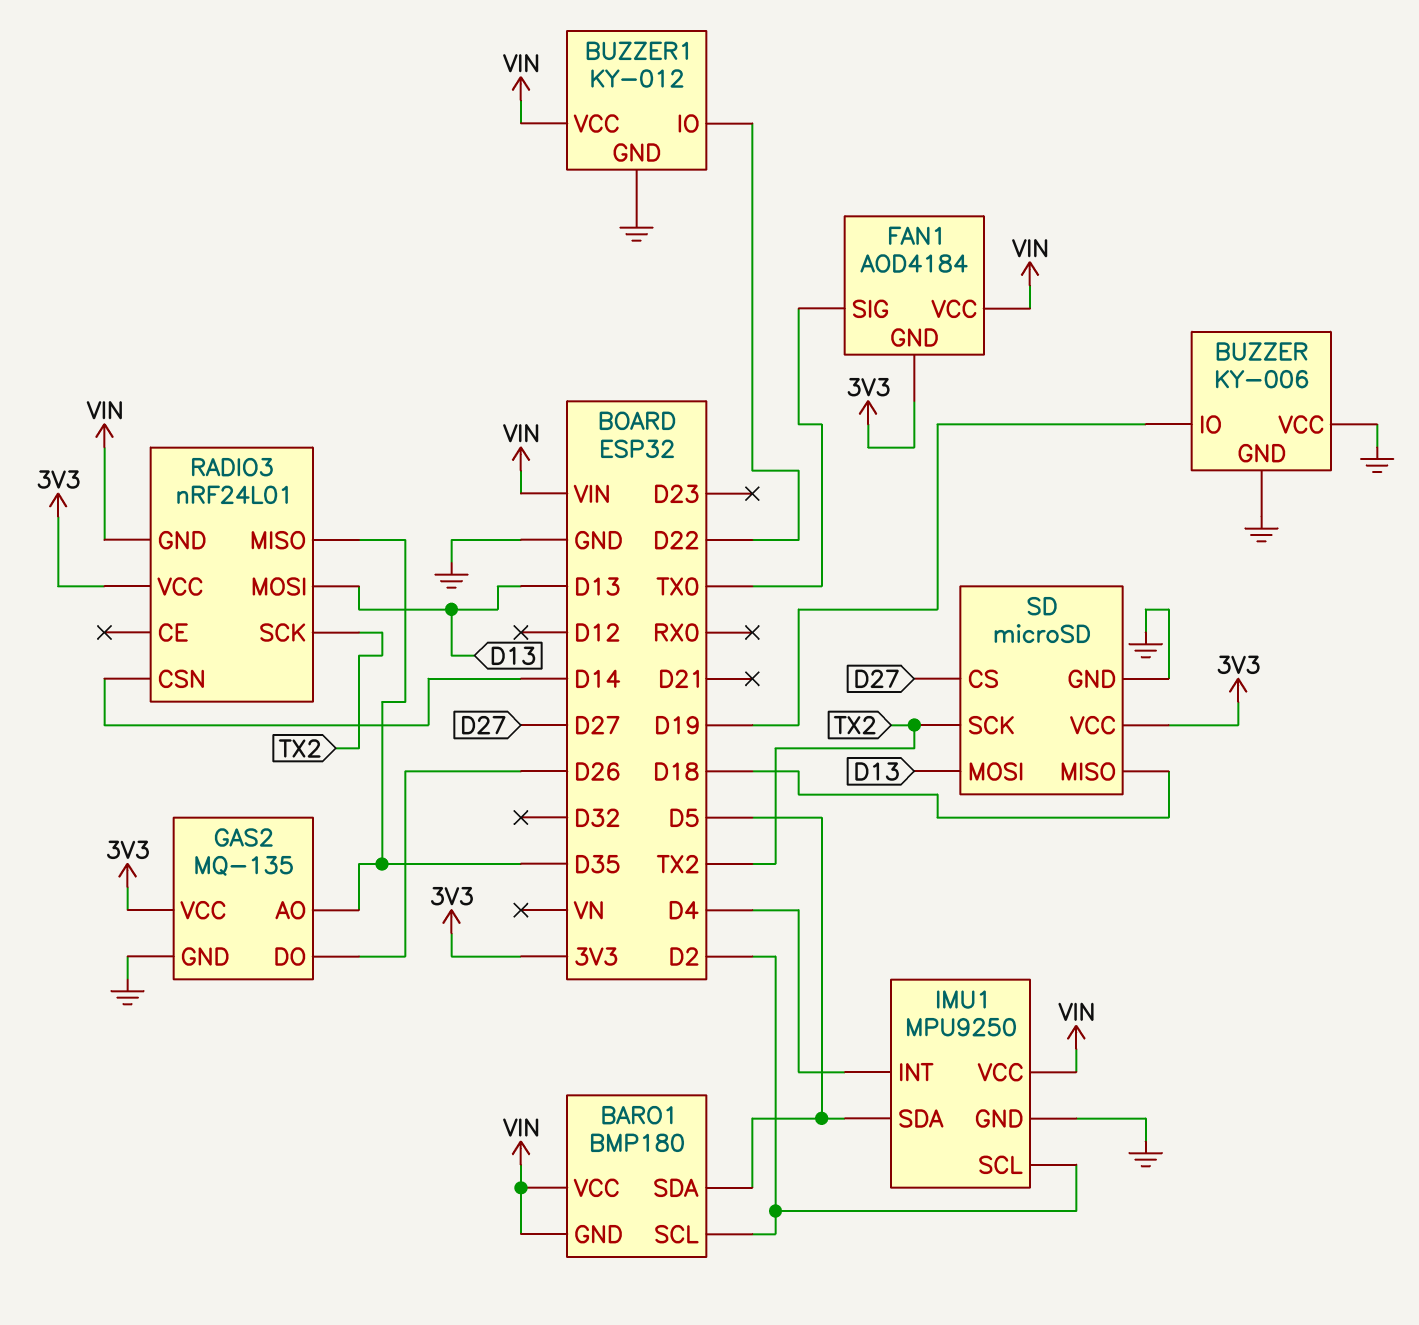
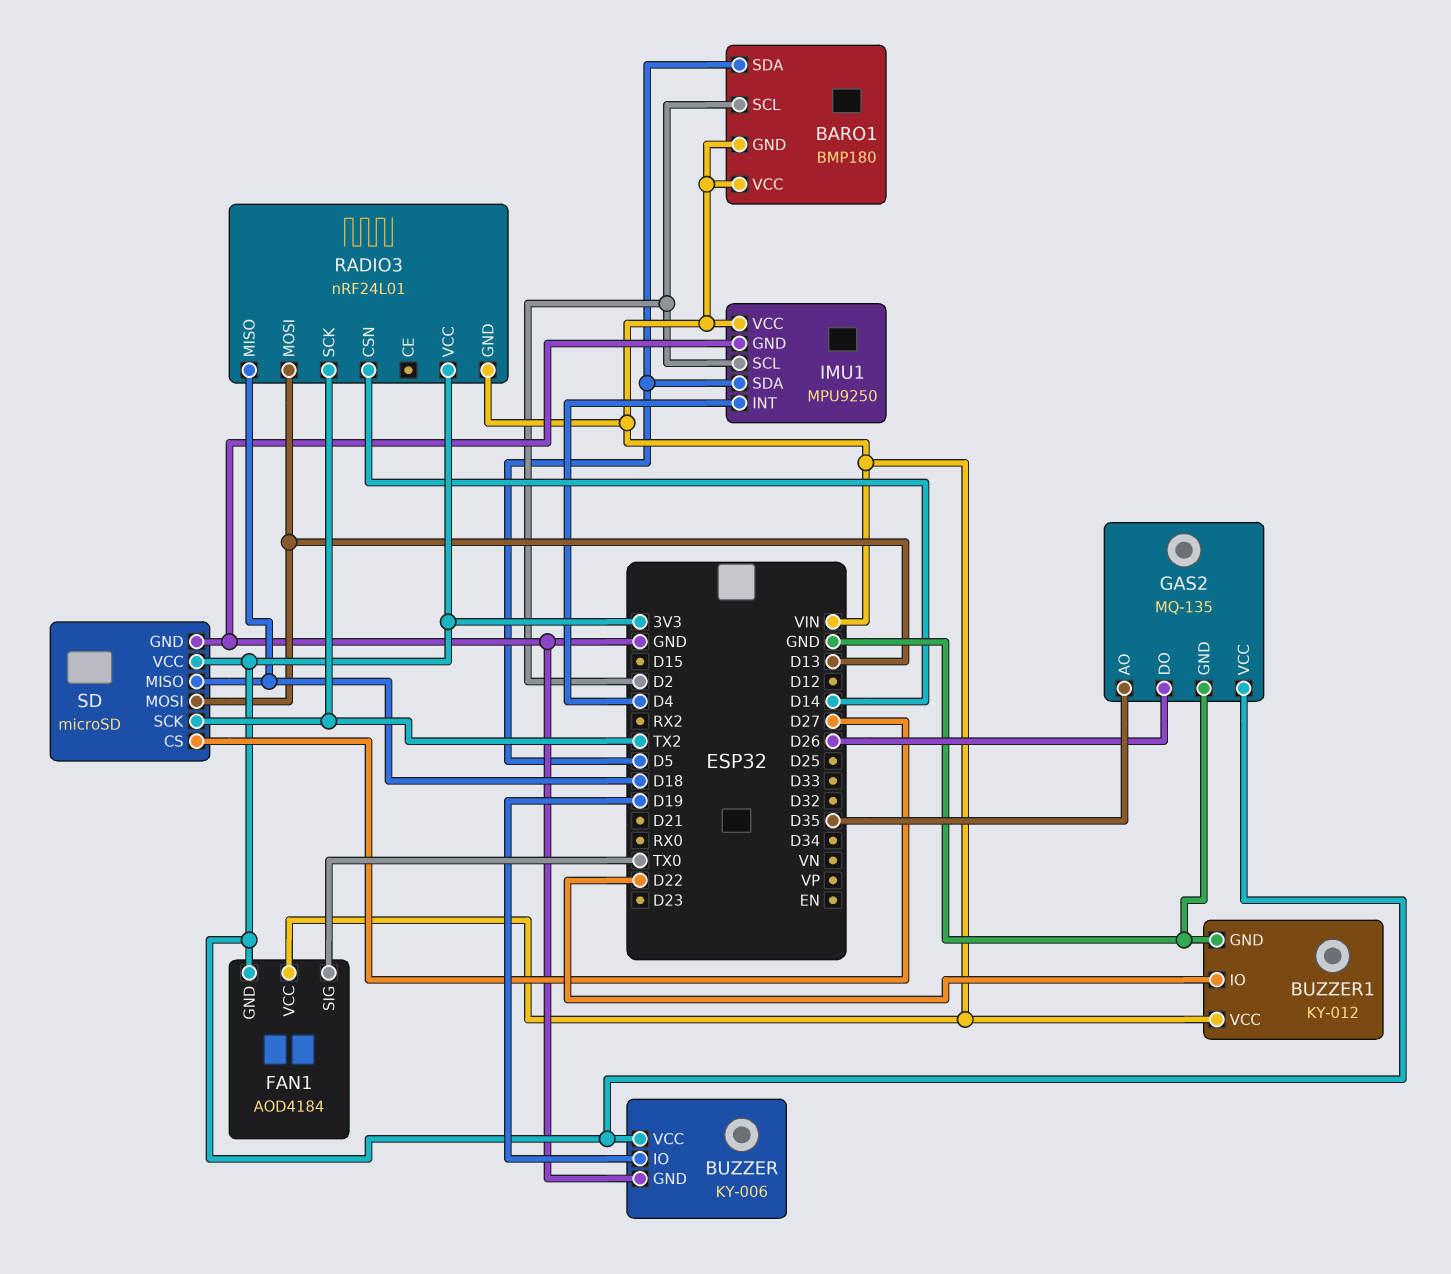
BUZZER pin VCC: GND -> 3V3
RADIO3 pin MISO: D35 -> D18

